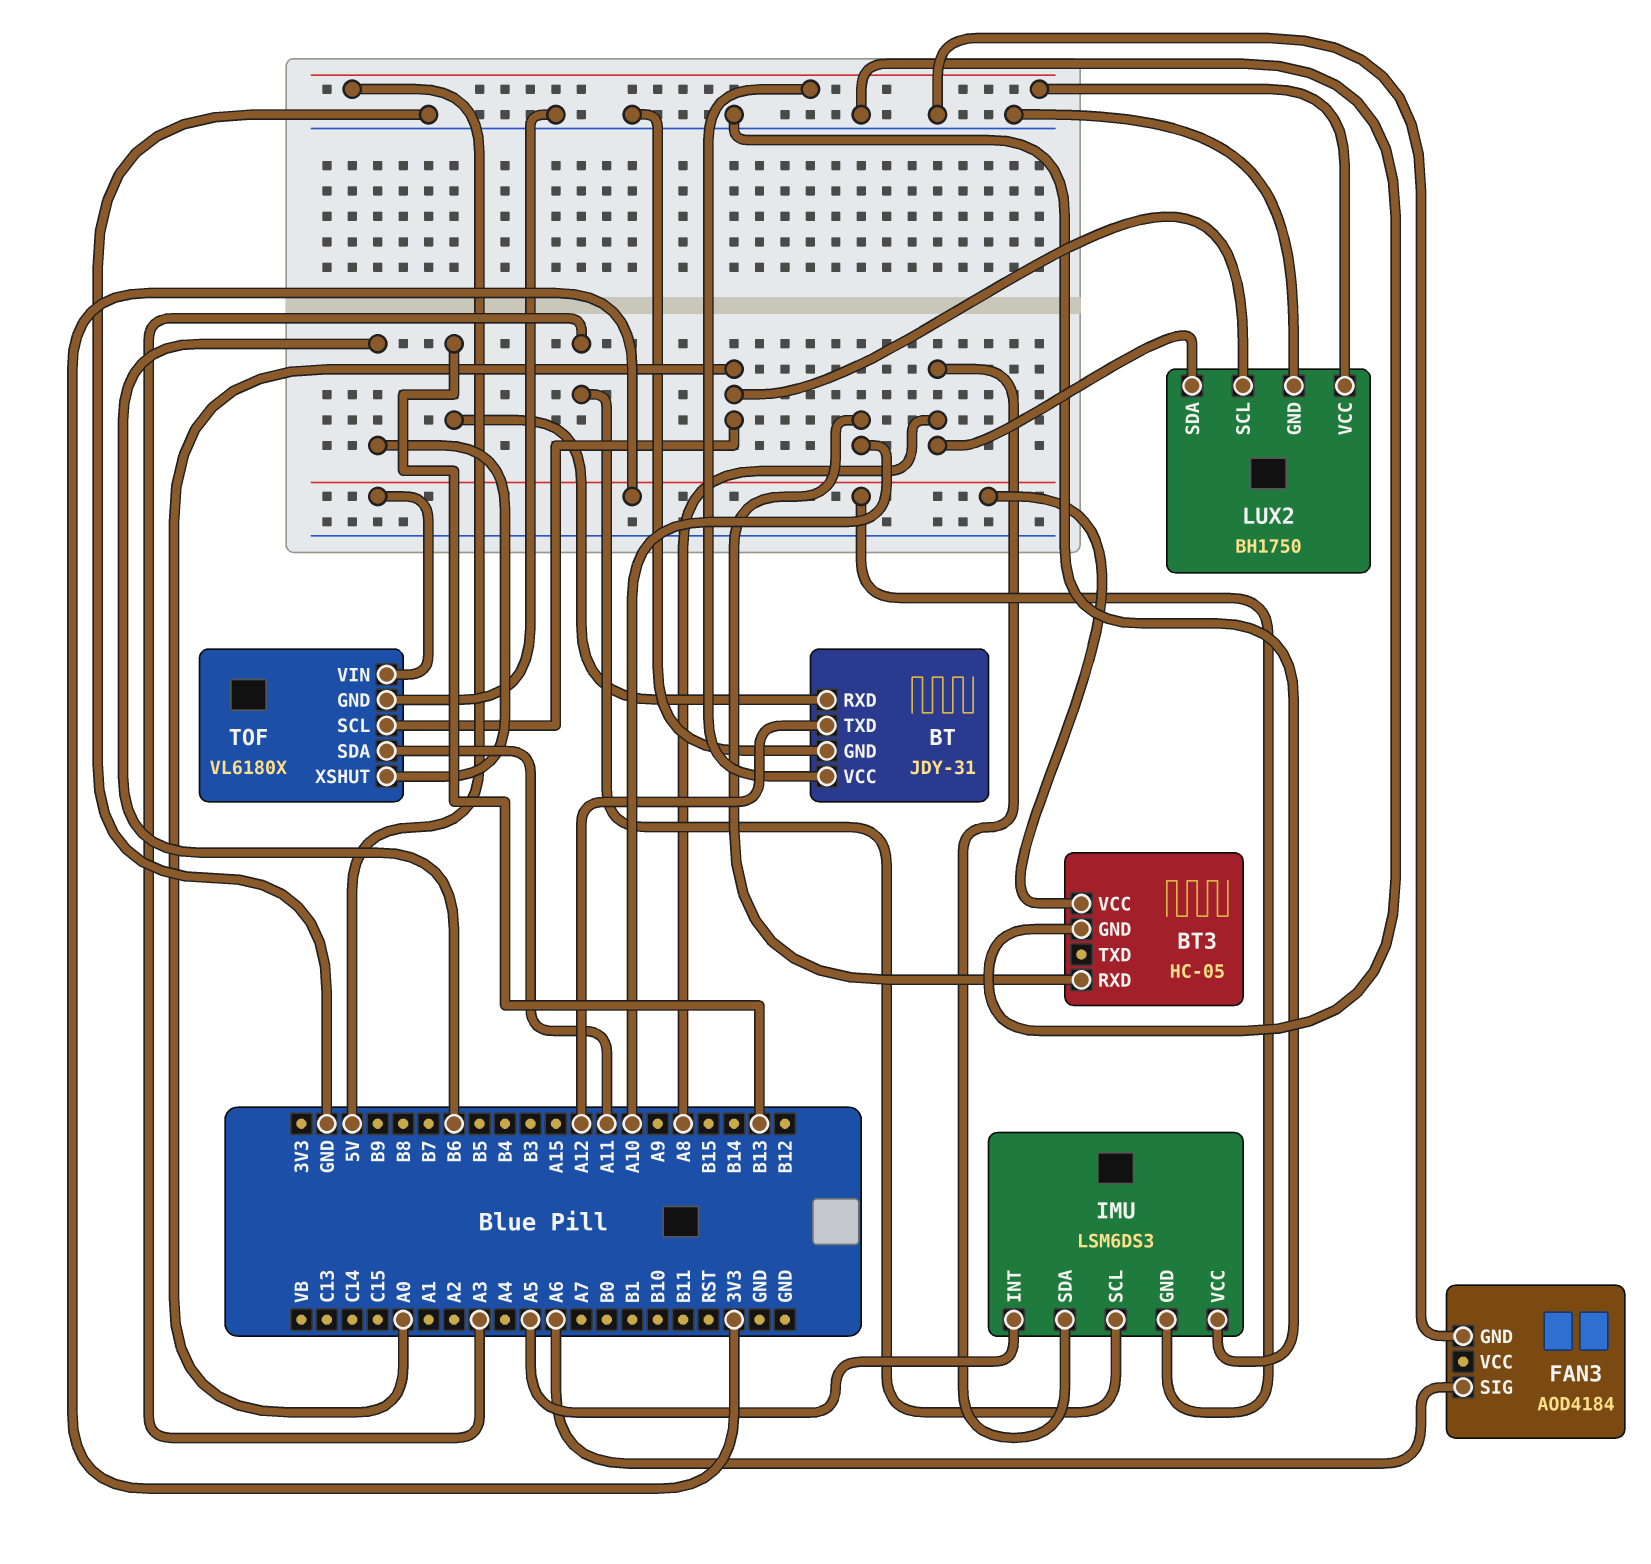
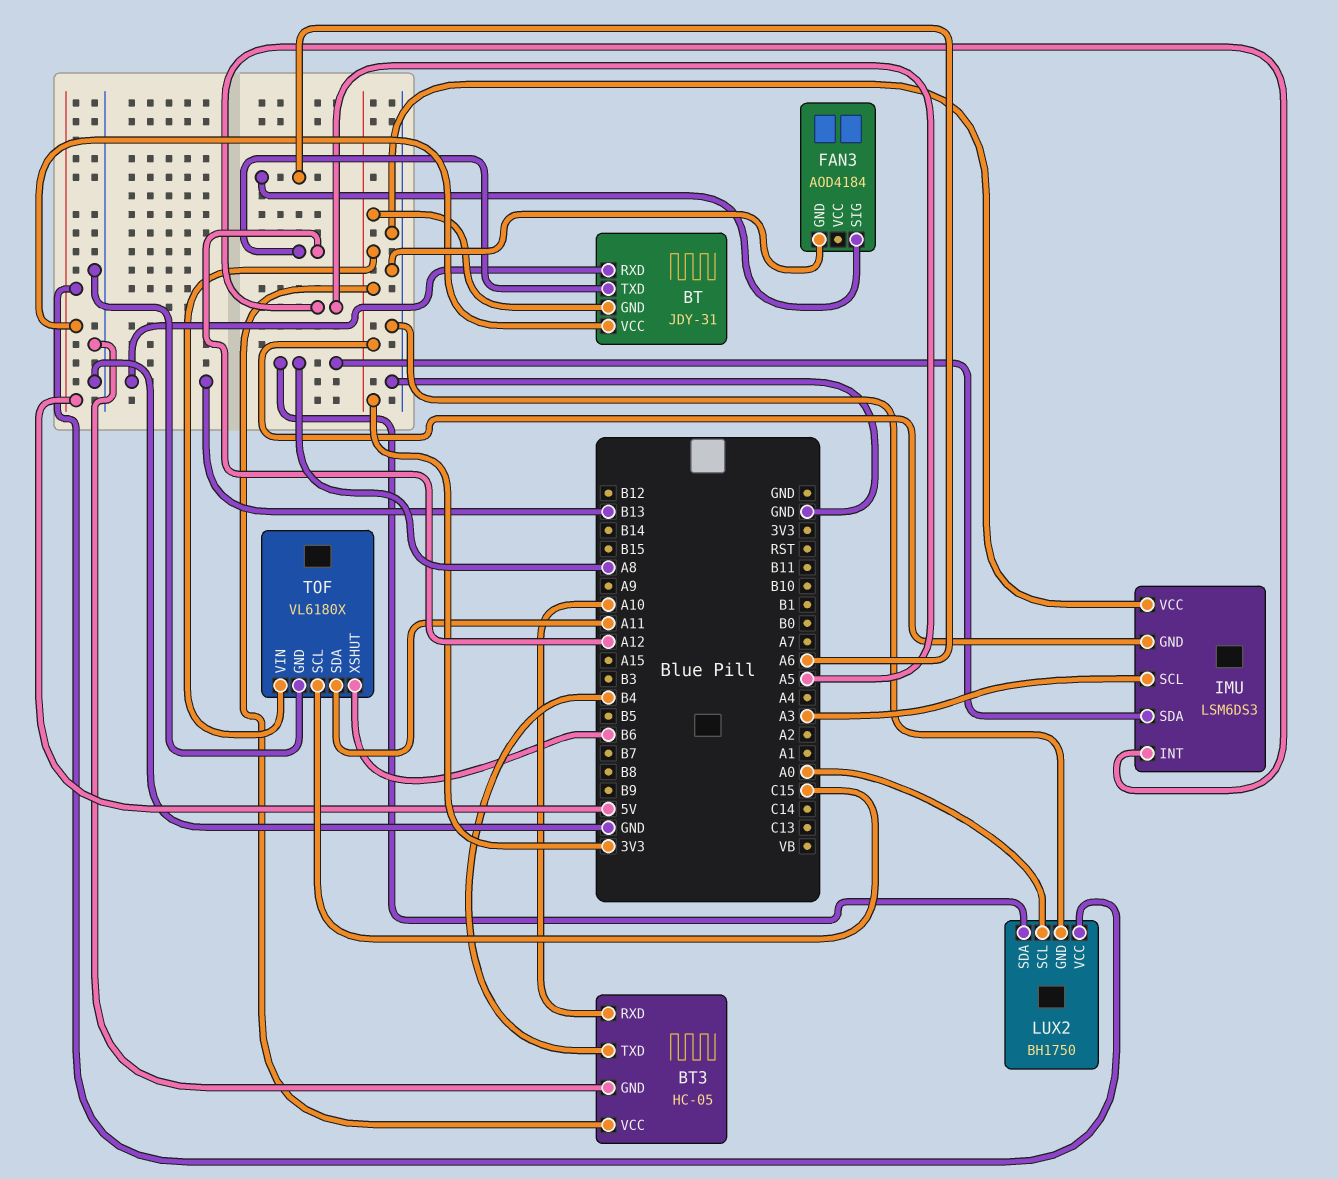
BT pin GND: GND -> 3V3
BT3 pin TXD: none -> B4
TOF pin SCL: A0 -> C15

